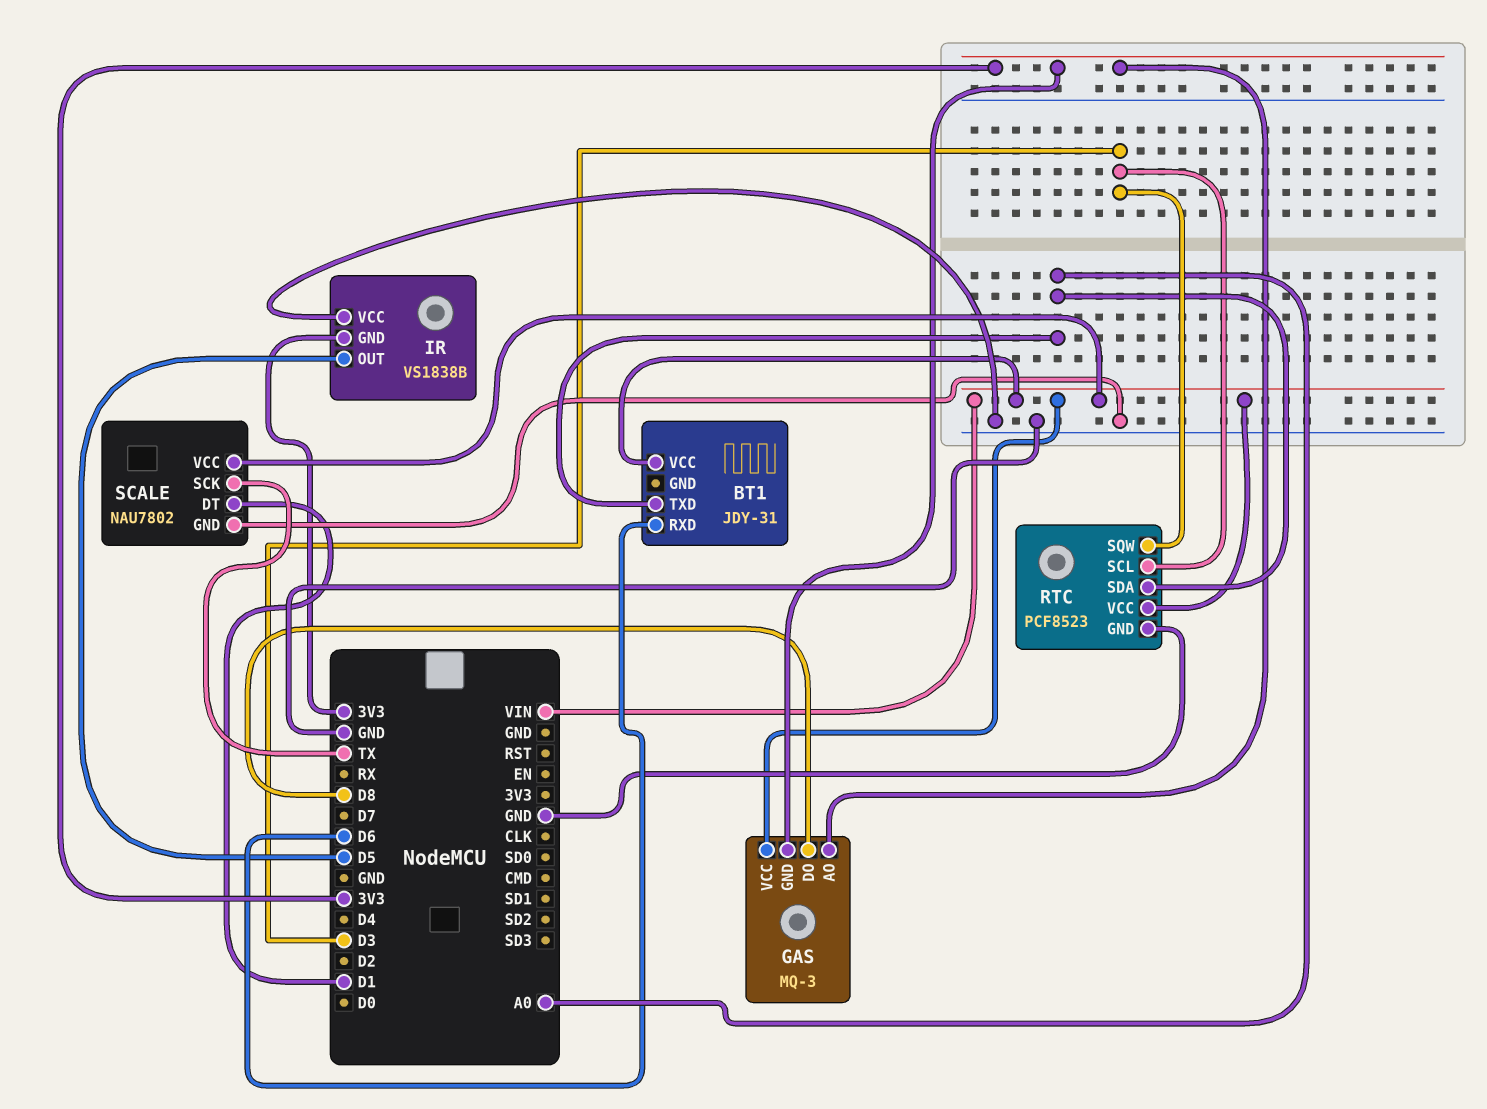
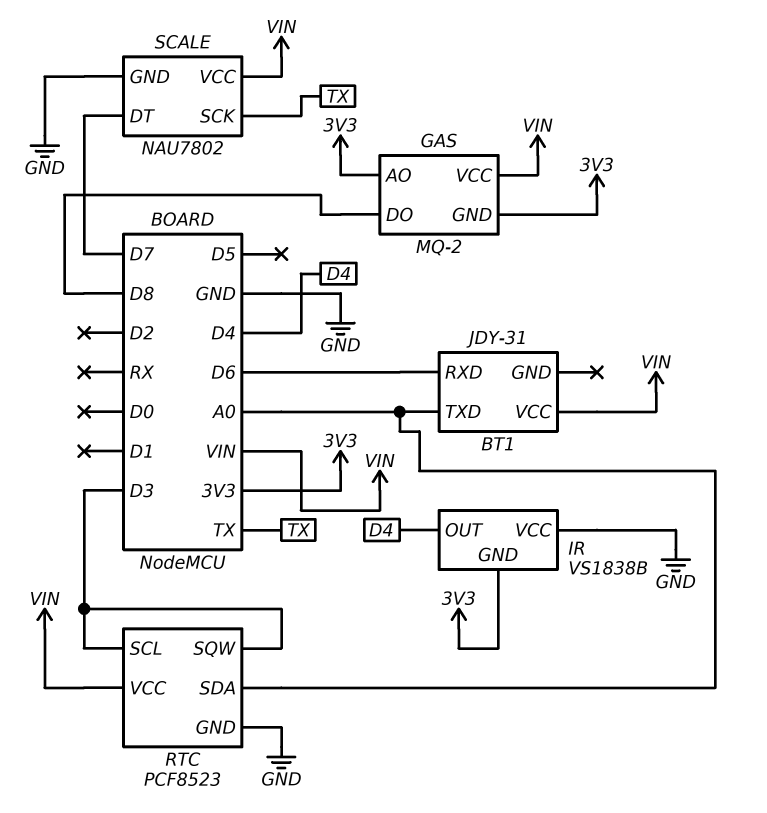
GAS: MQ-3 -> MQ-2
IR pin OUT: D5 -> D4
SCALE pin DT: D1 -> D7

